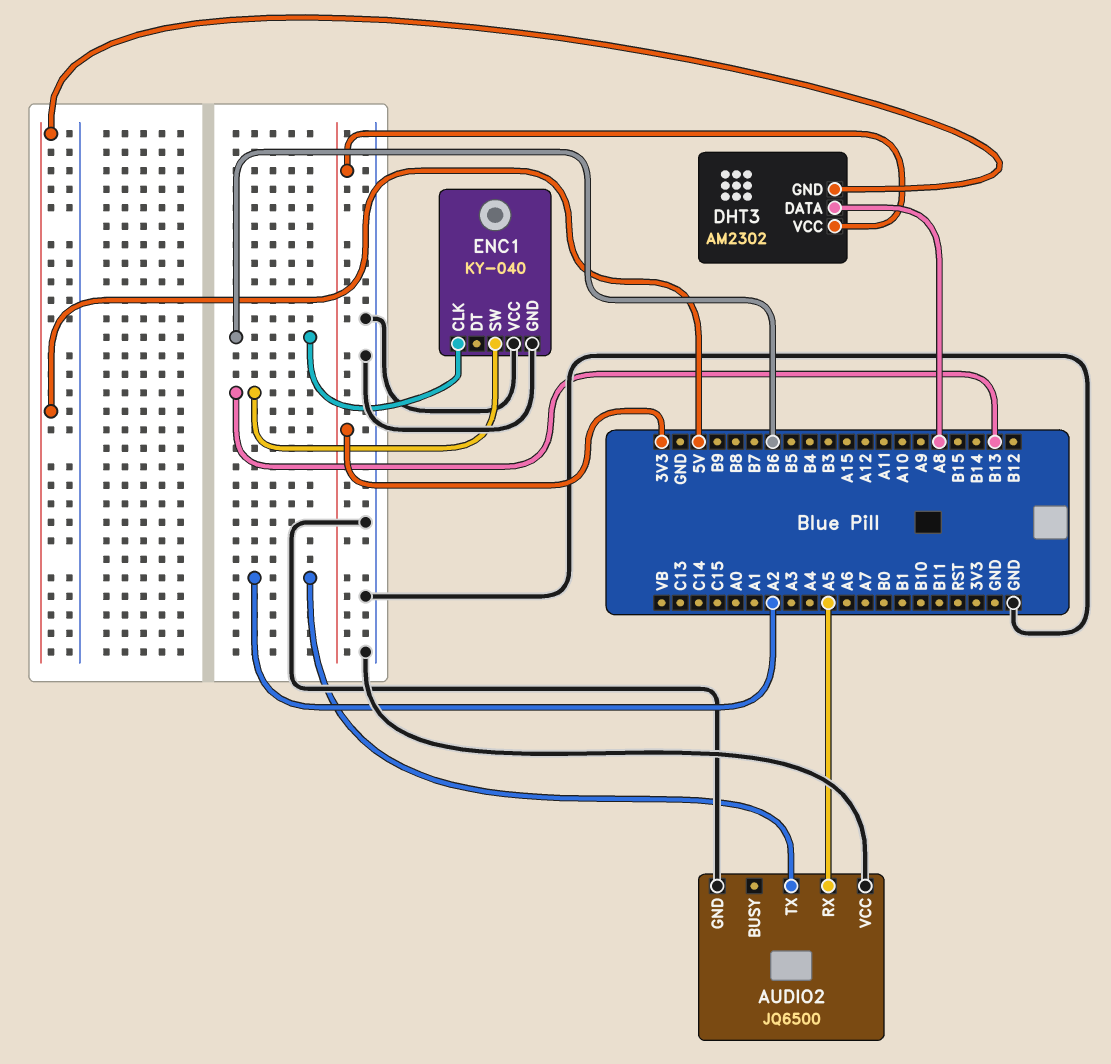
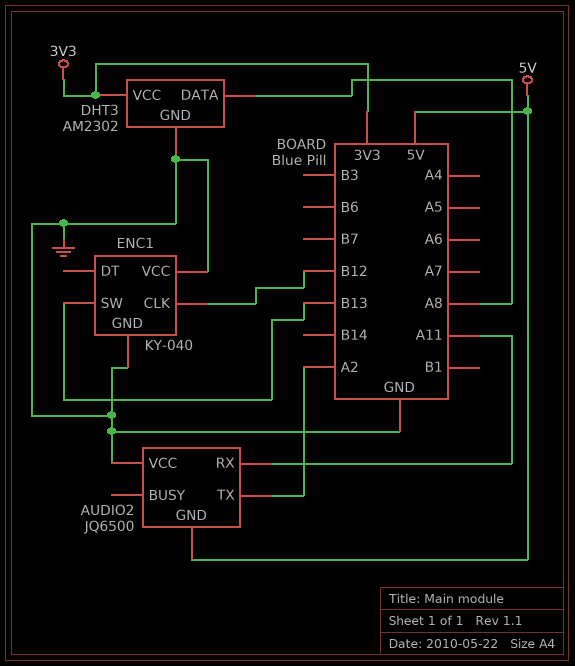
AUDIO2 pin GND: GND -> 5V
AUDIO2 pin RX: A5 -> A11
DHT3 pin GND: 5V -> GND
ENC1 pin CLK: B6 -> B12

